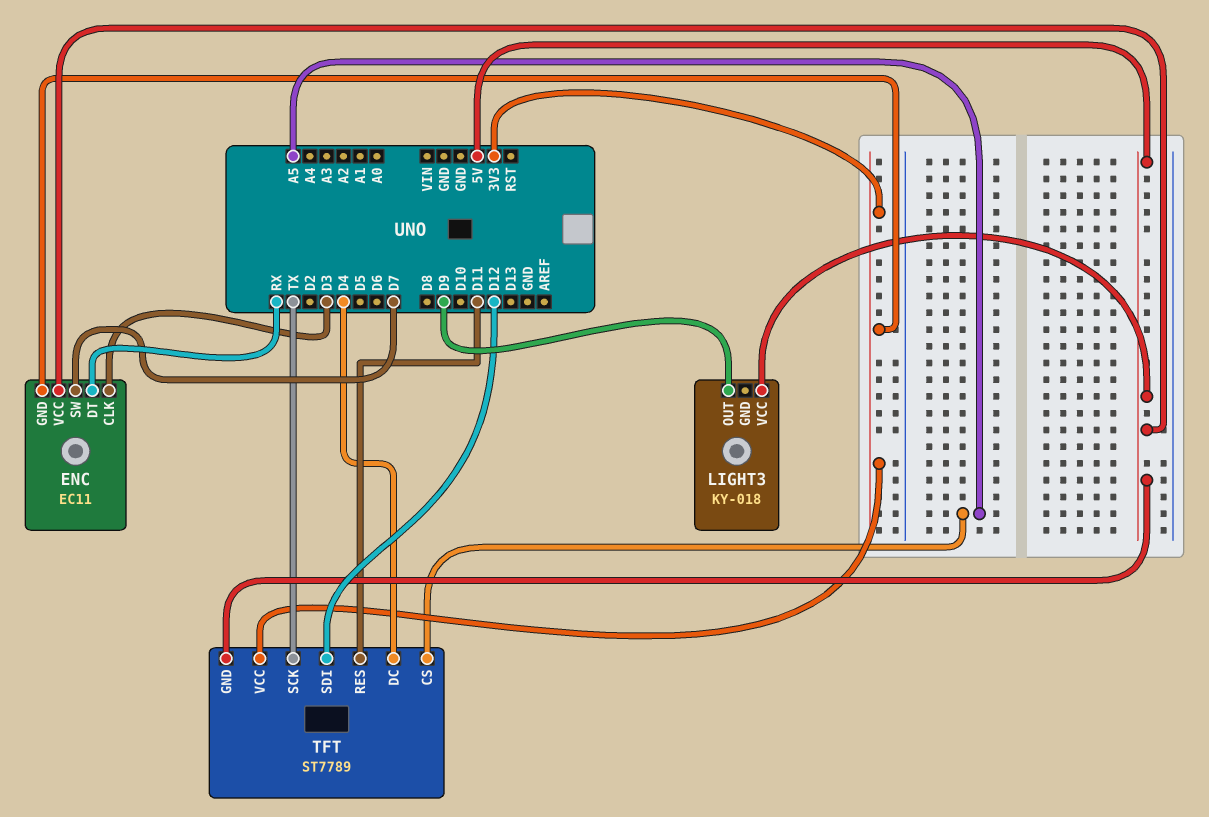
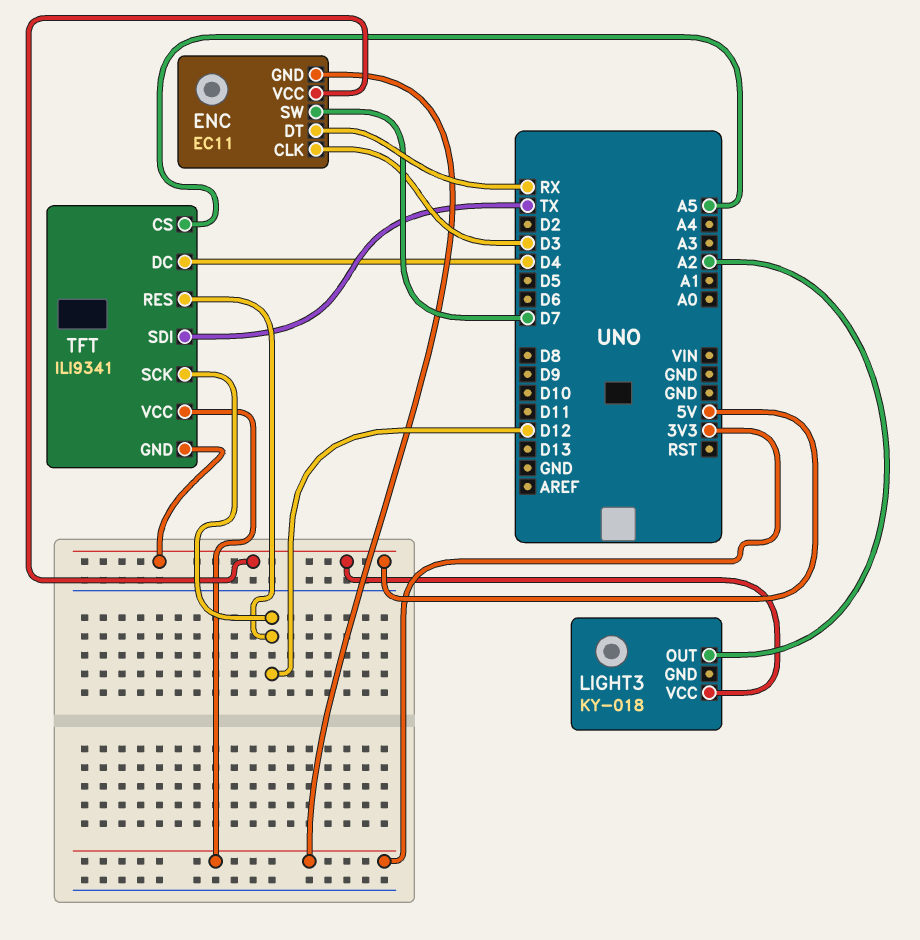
LIGHT3 pin OUT: D9 -> A2
TFT: ST7789 -> ILI9341
TFT pin RES: D11 -> D12
TFT pin SCK: TX -> D12
TFT pin SDI: D12 -> TX

